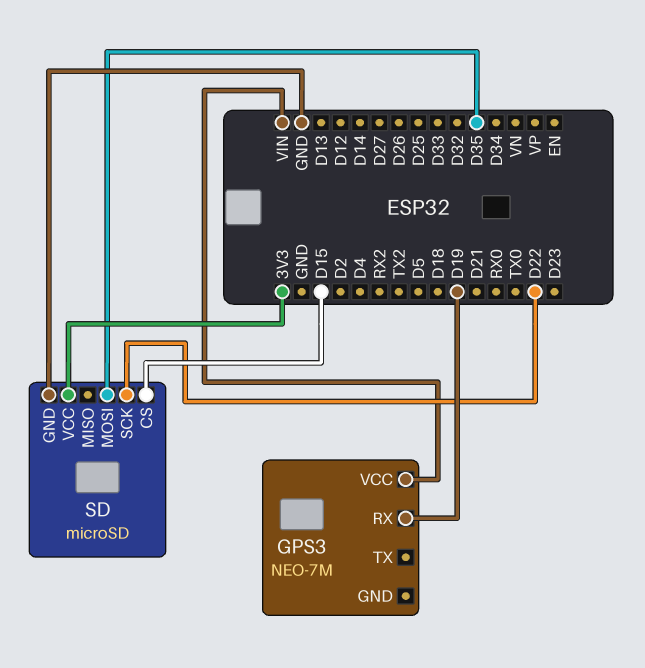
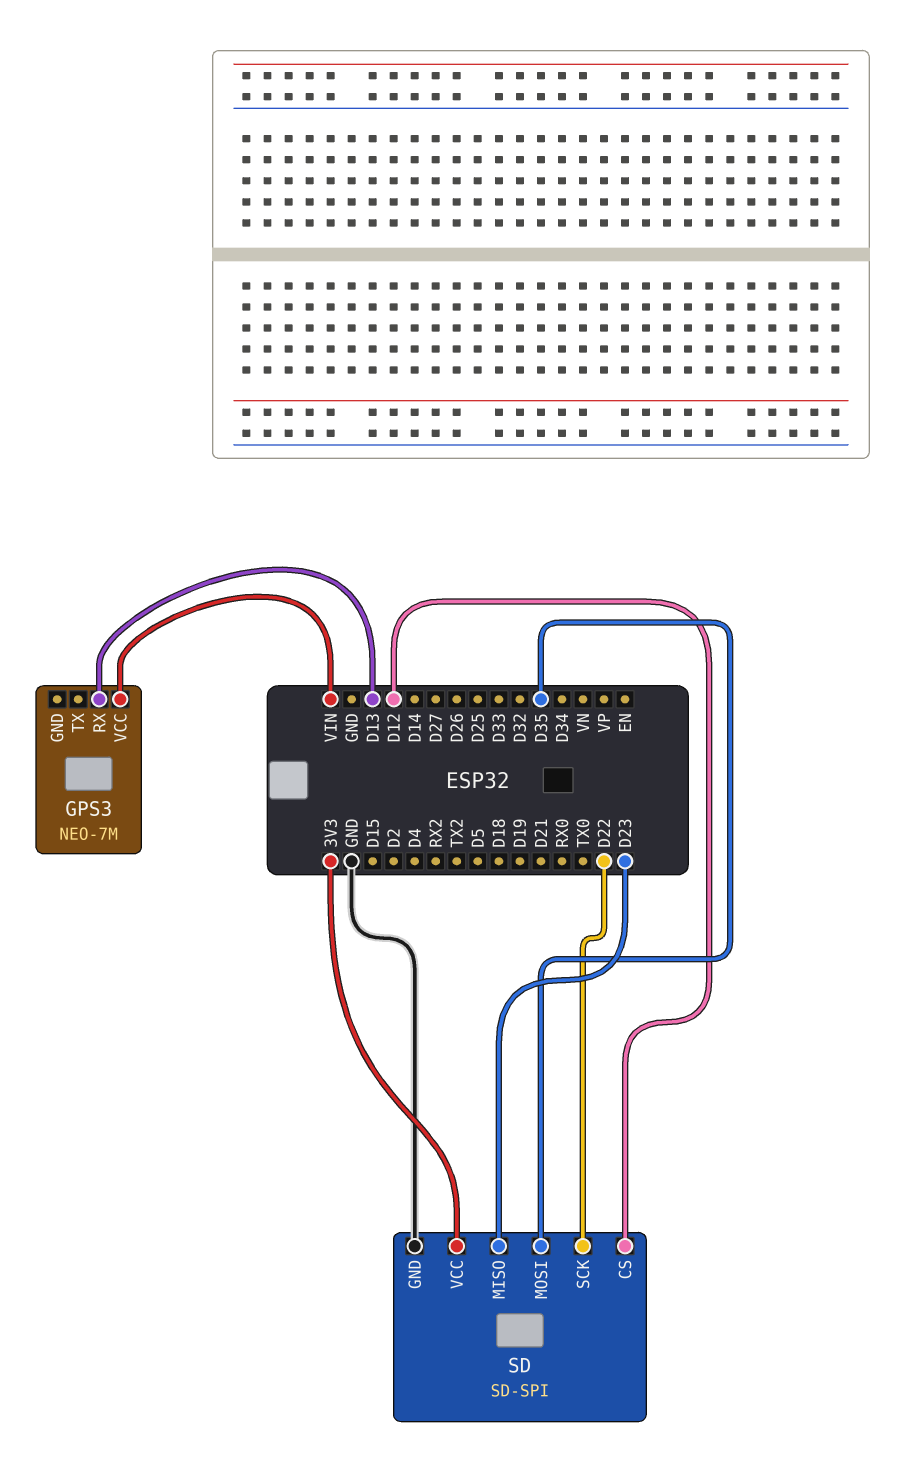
GPS3 pin RX: D19 -> D13
SD: microSD -> SD-SPI
SD pin CS: D15 -> D12
SD pin MISO: none -> D23

